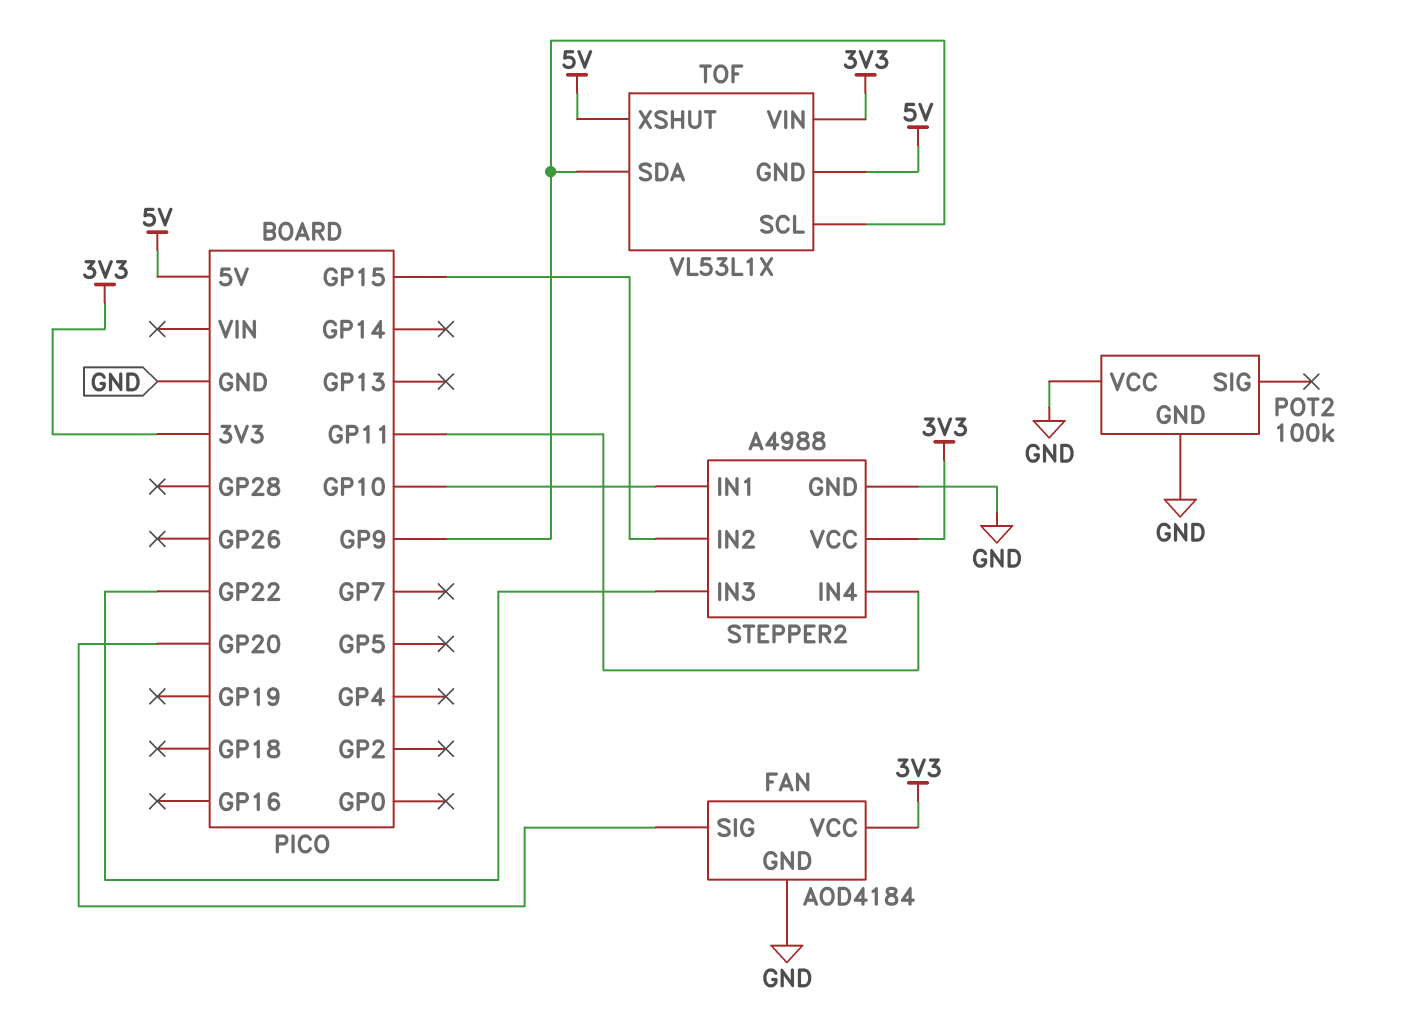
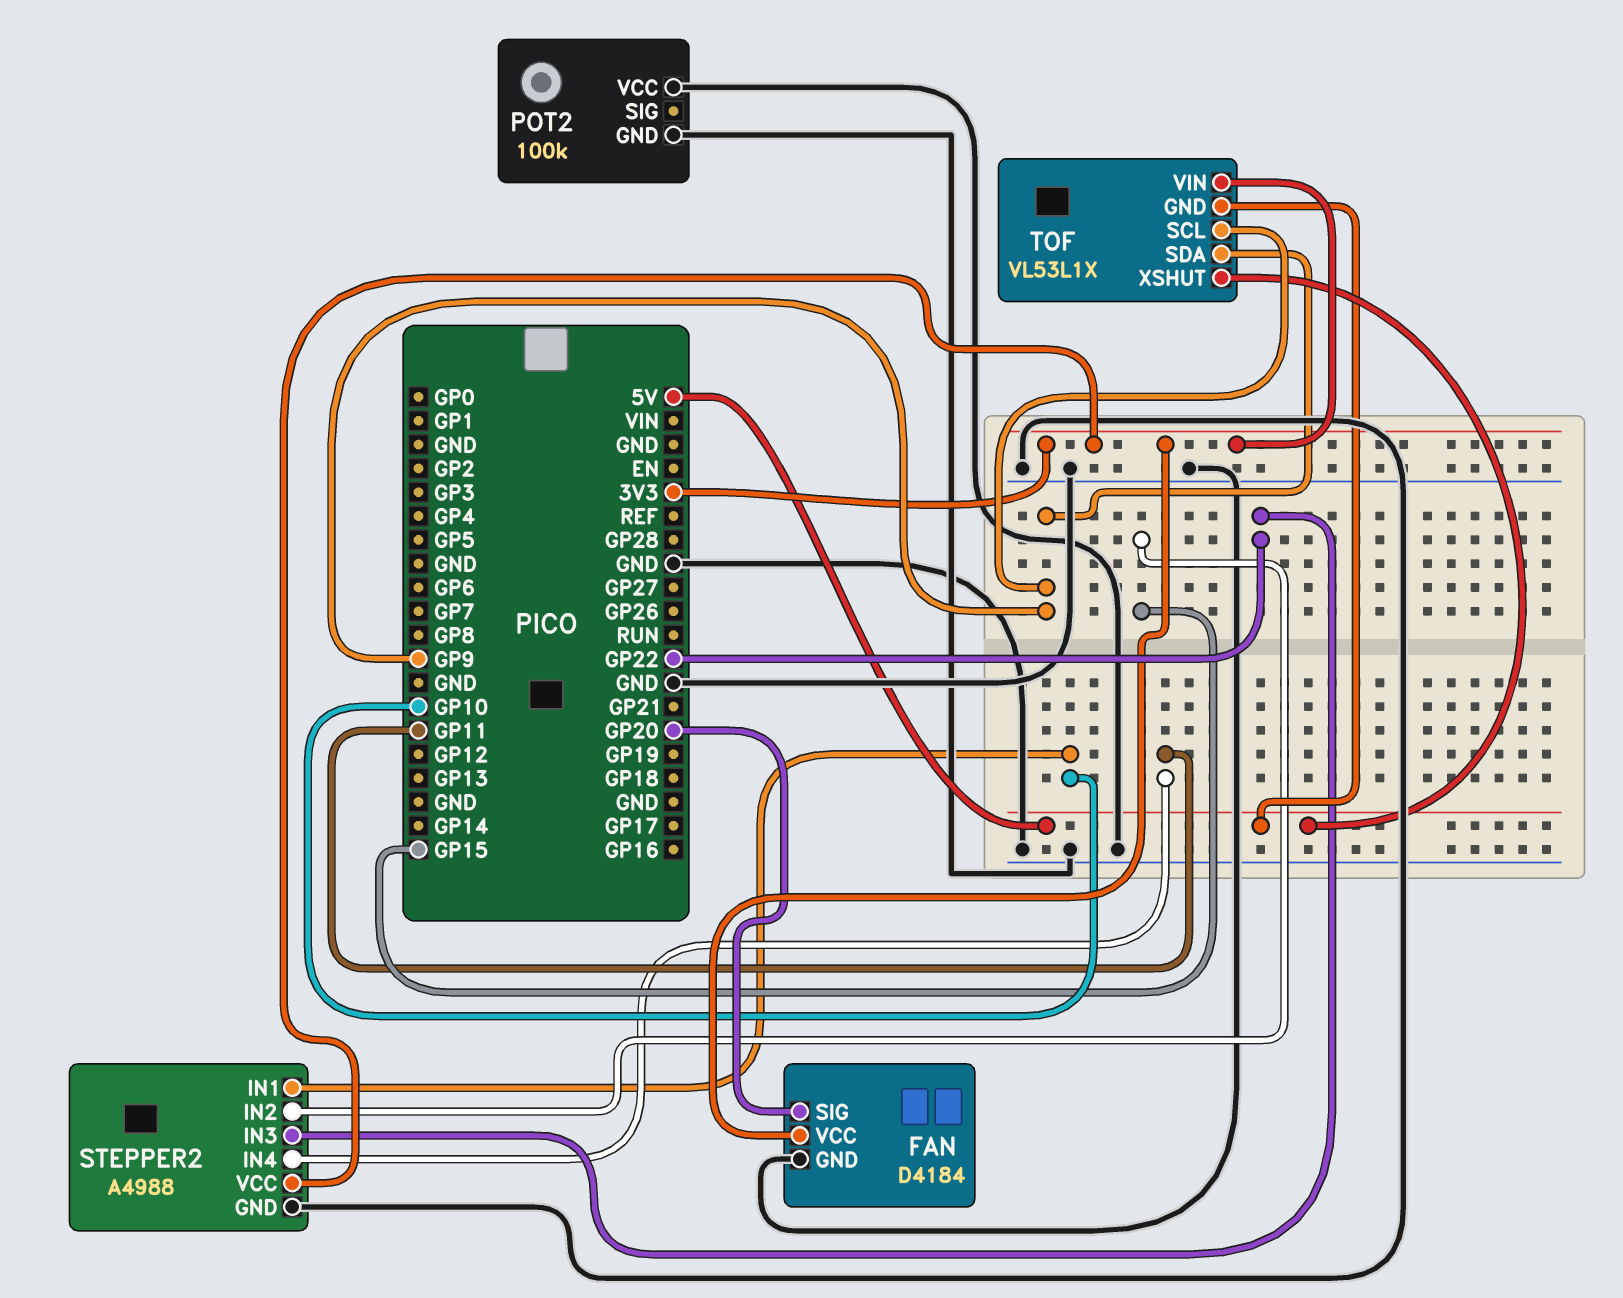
FAN: AOD4184 -> D4184

